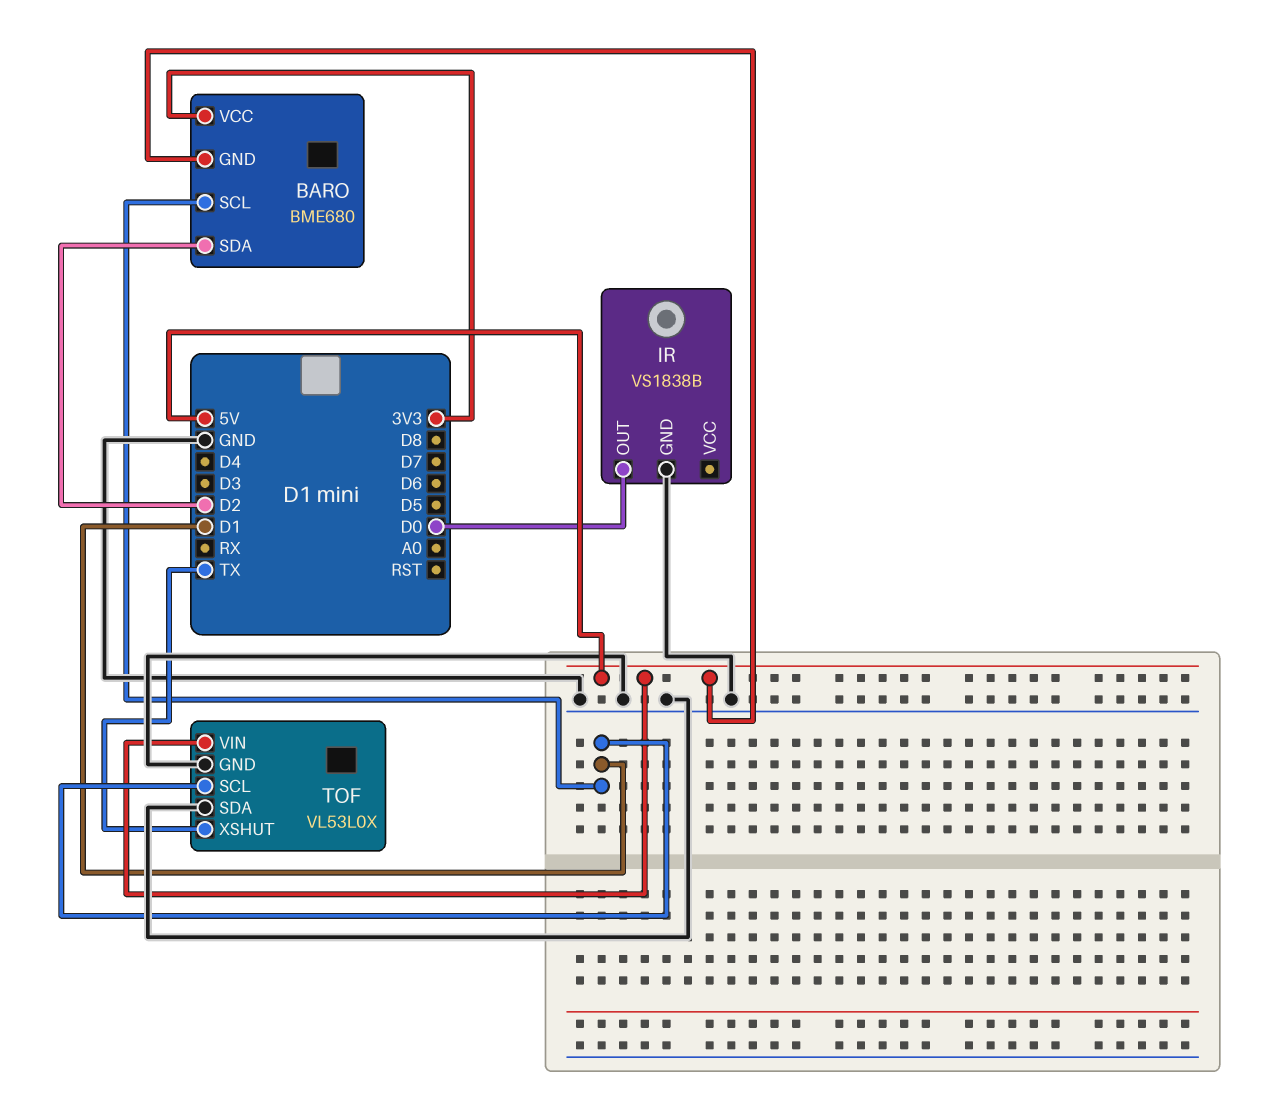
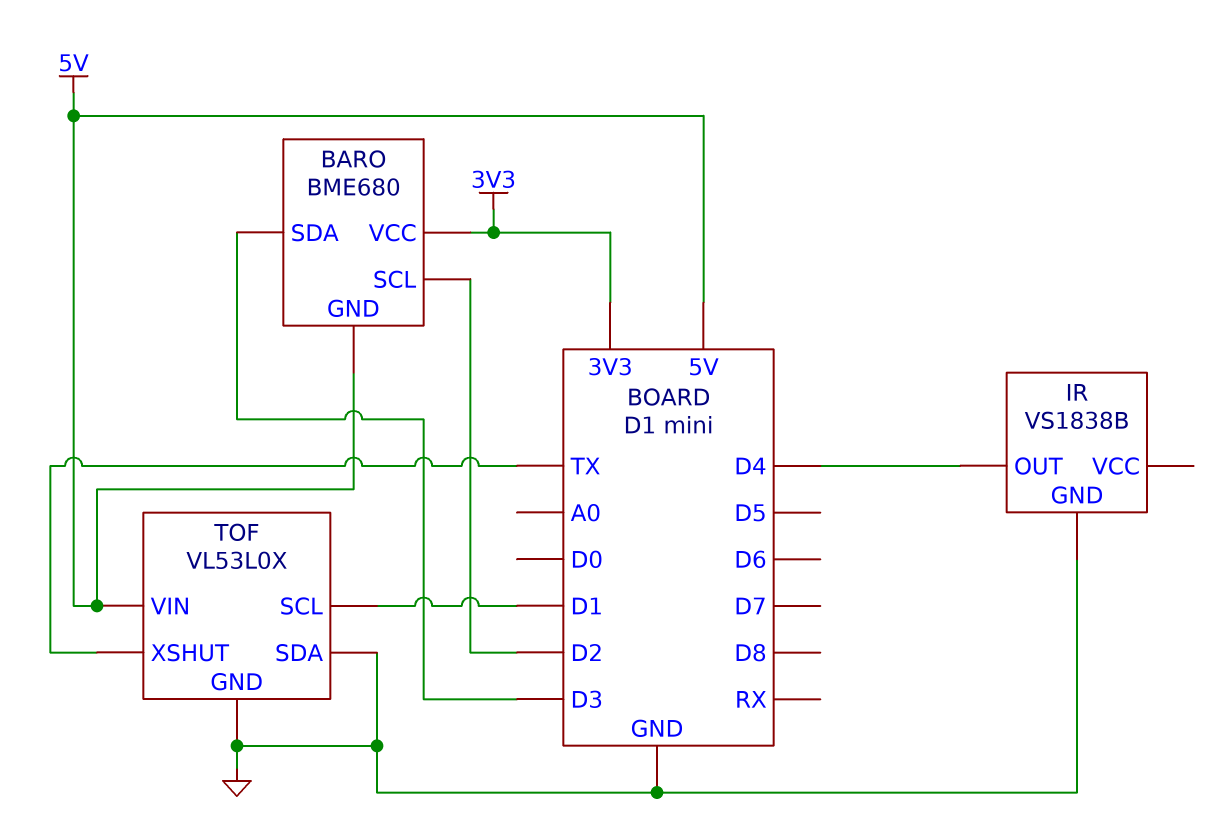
BARO pin SCL: D1 -> D2
BARO pin SDA: D2 -> D3
IR pin OUT: D0 -> D4

